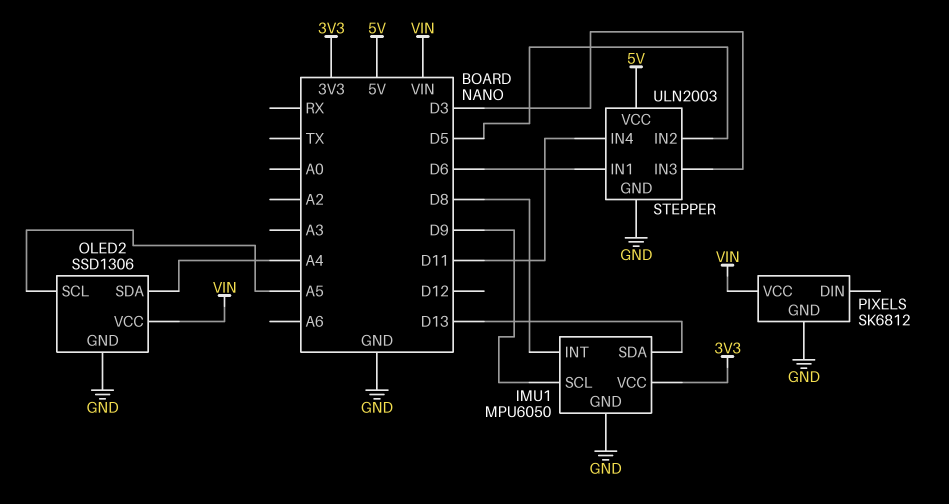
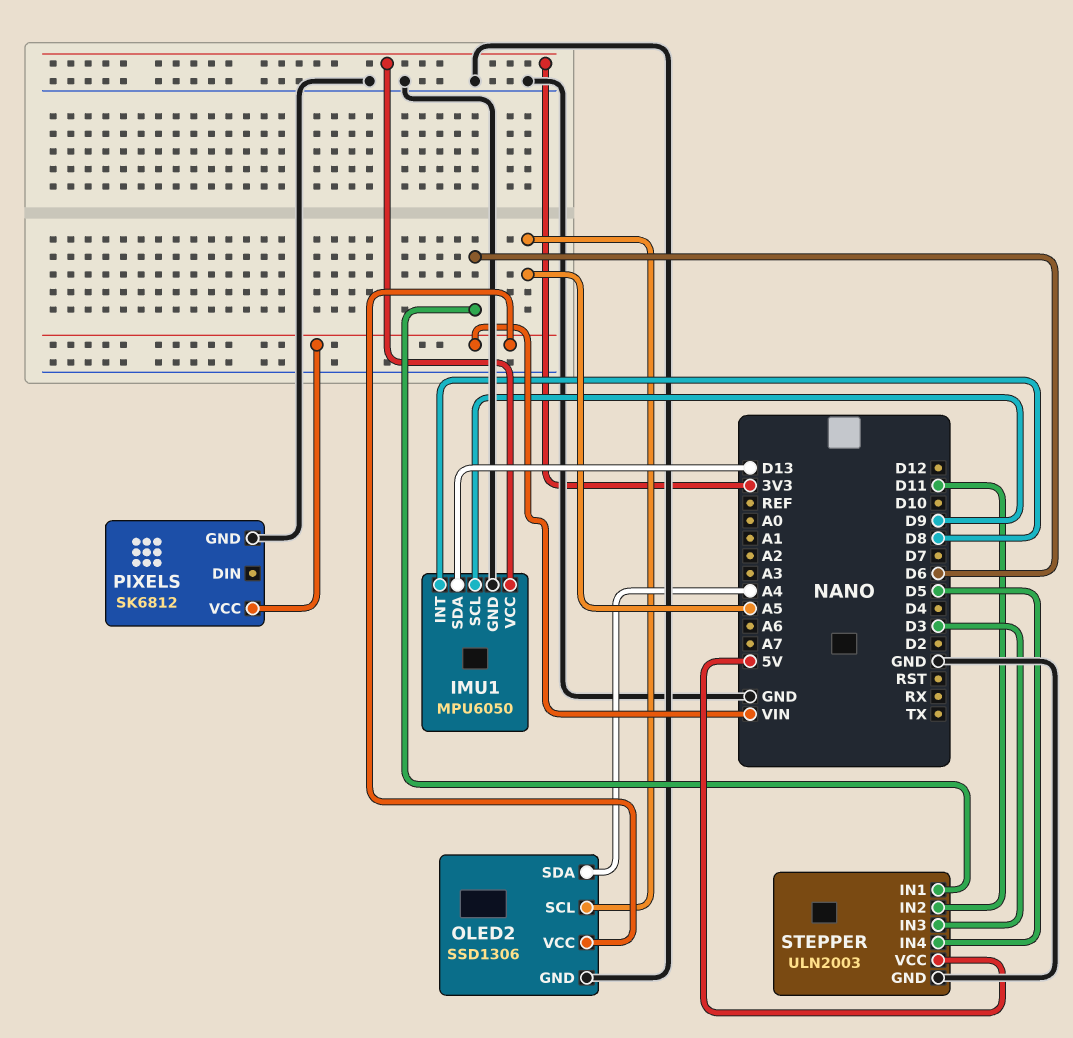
STEPPER pin IN2: D5 -> D11
STEPPER pin IN4: D11 -> D5

